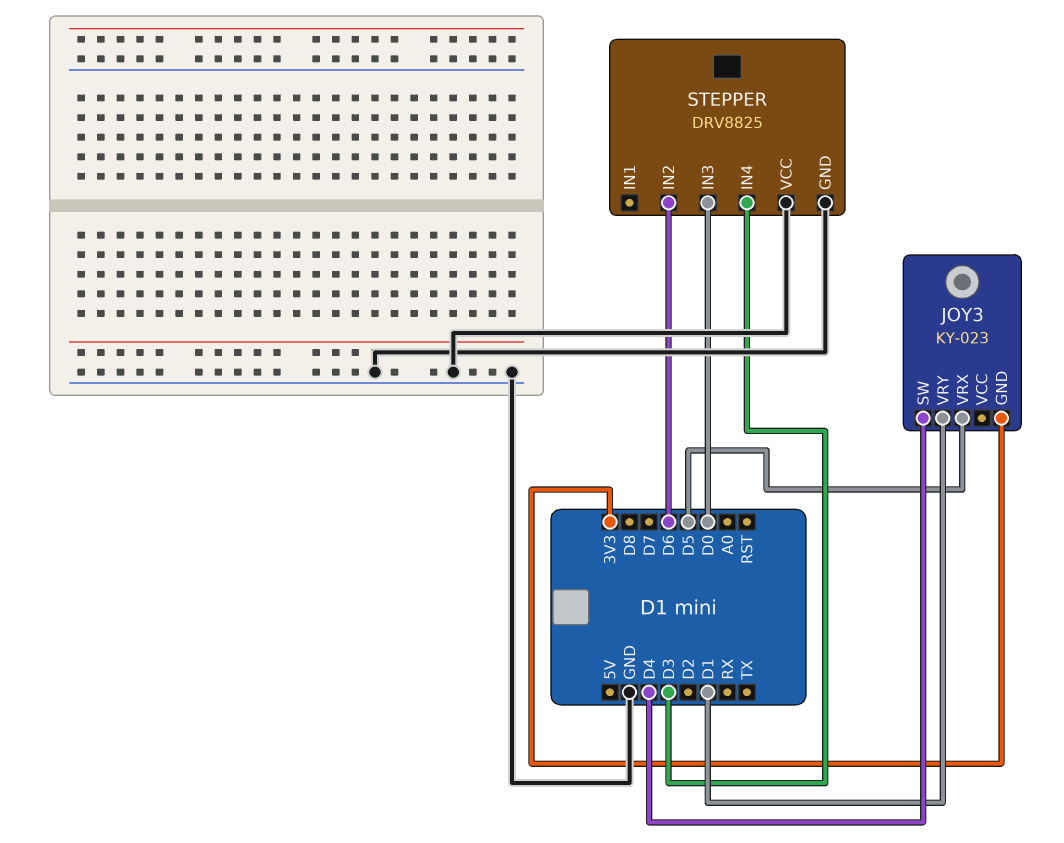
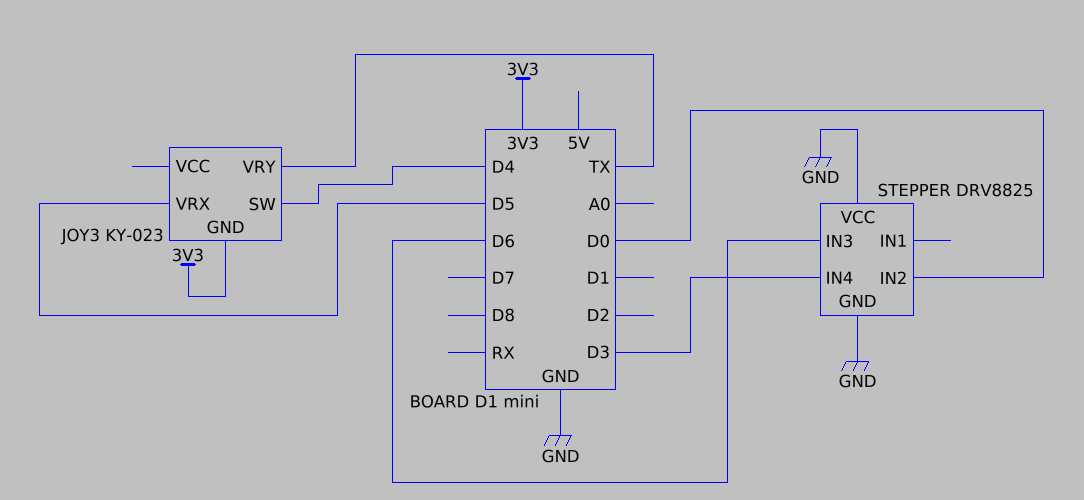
JOY3 pin VRY: D1 -> TX
STEPPER pin IN2: D6 -> D0
STEPPER pin IN3: D0 -> D6

